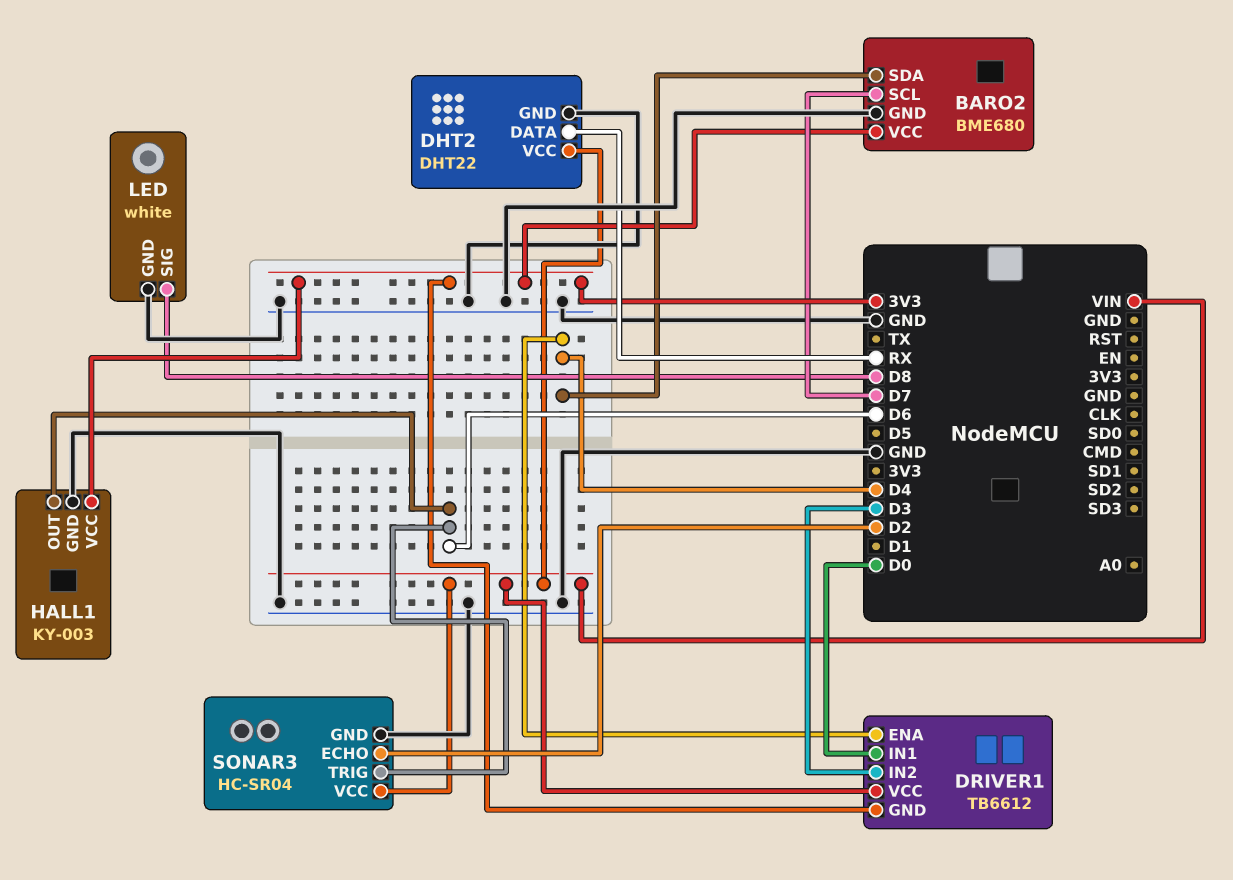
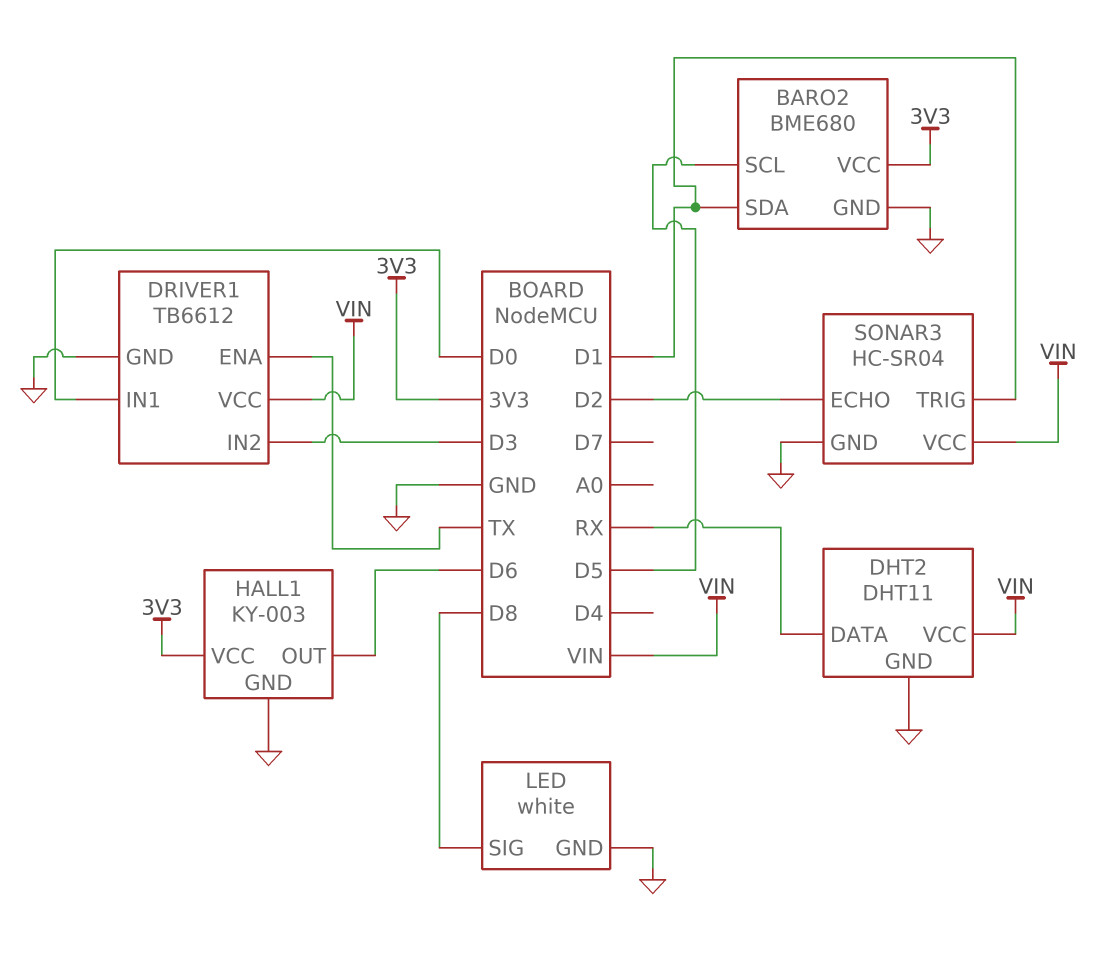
BARO2 pin SCL: D7 -> D5
BARO2 pin SDA: D4 -> D1
DHT2: DHT22 -> DHT11
DRIVER1 pin ENA: D4 -> TX
DRIVER1 pin GND: 3V3 -> GND
SONAR3 pin TRIG: D6 -> D1

